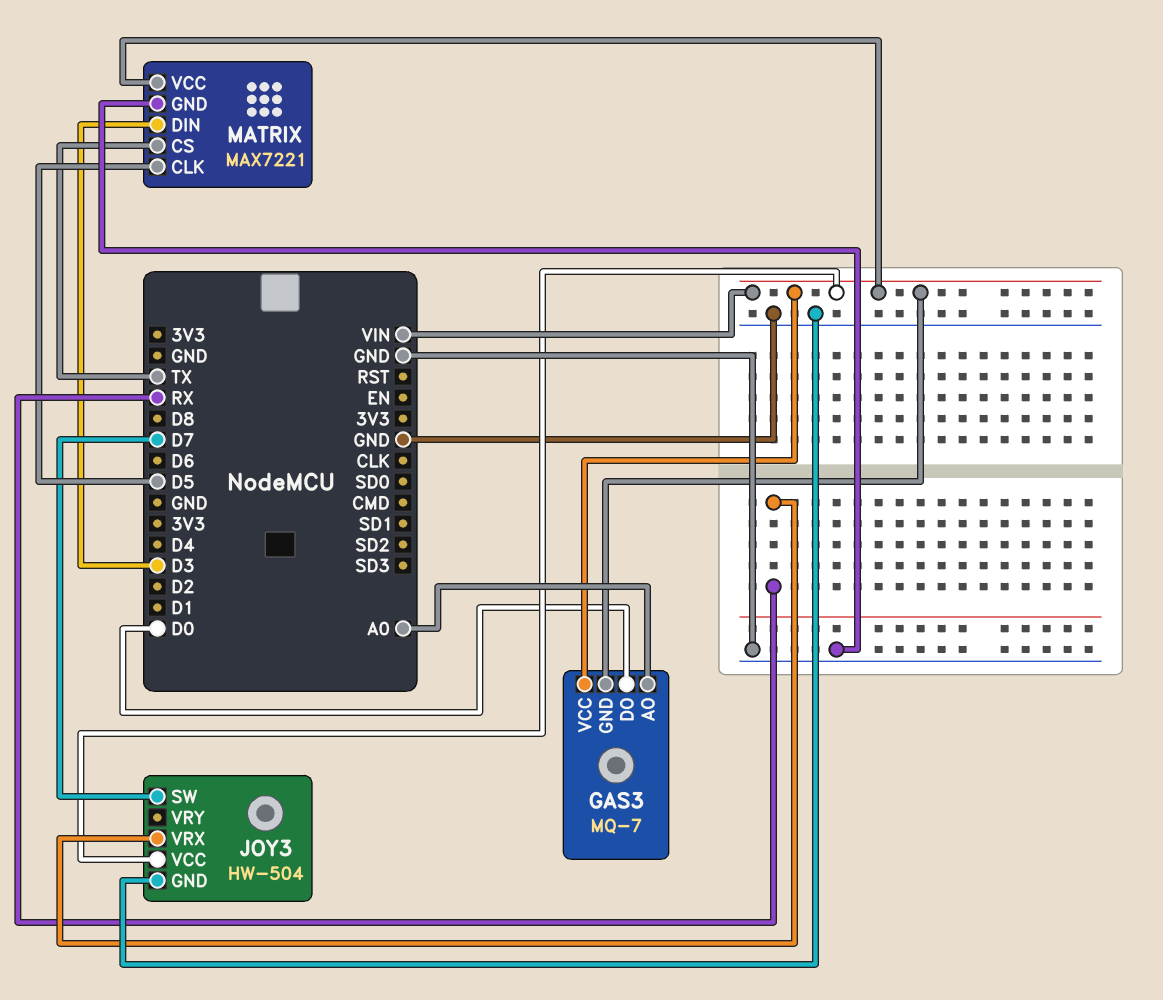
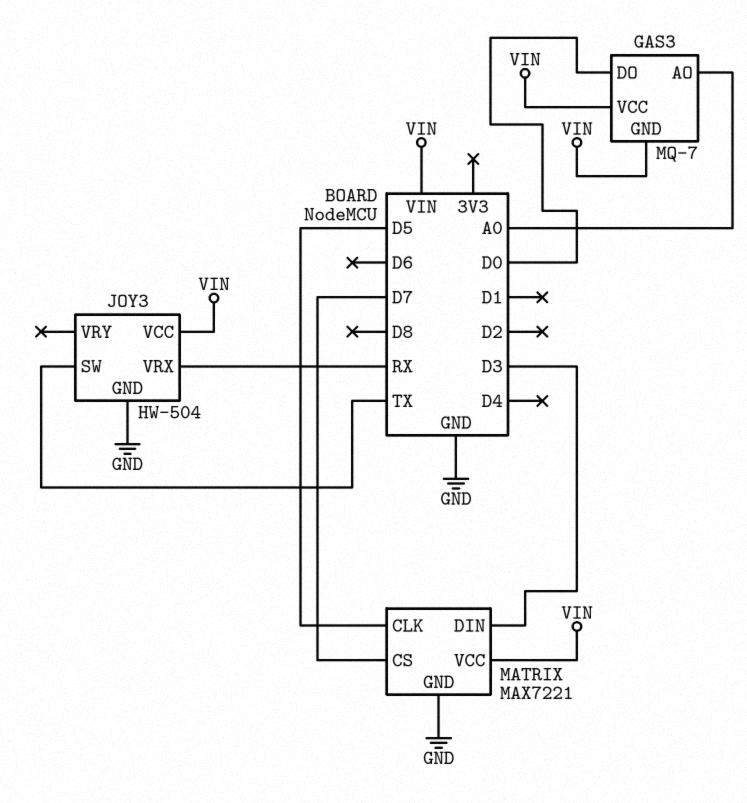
JOY3 pin SW: D7 -> TX
MATRIX pin CS: TX -> D7

